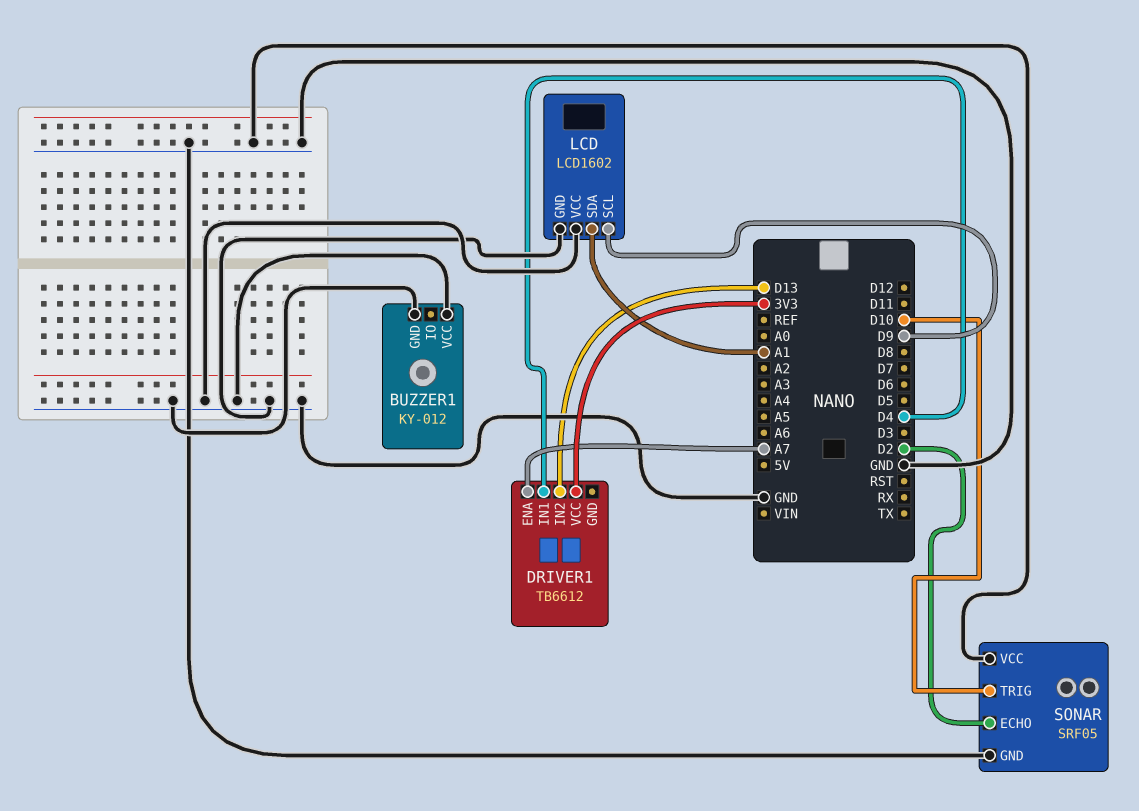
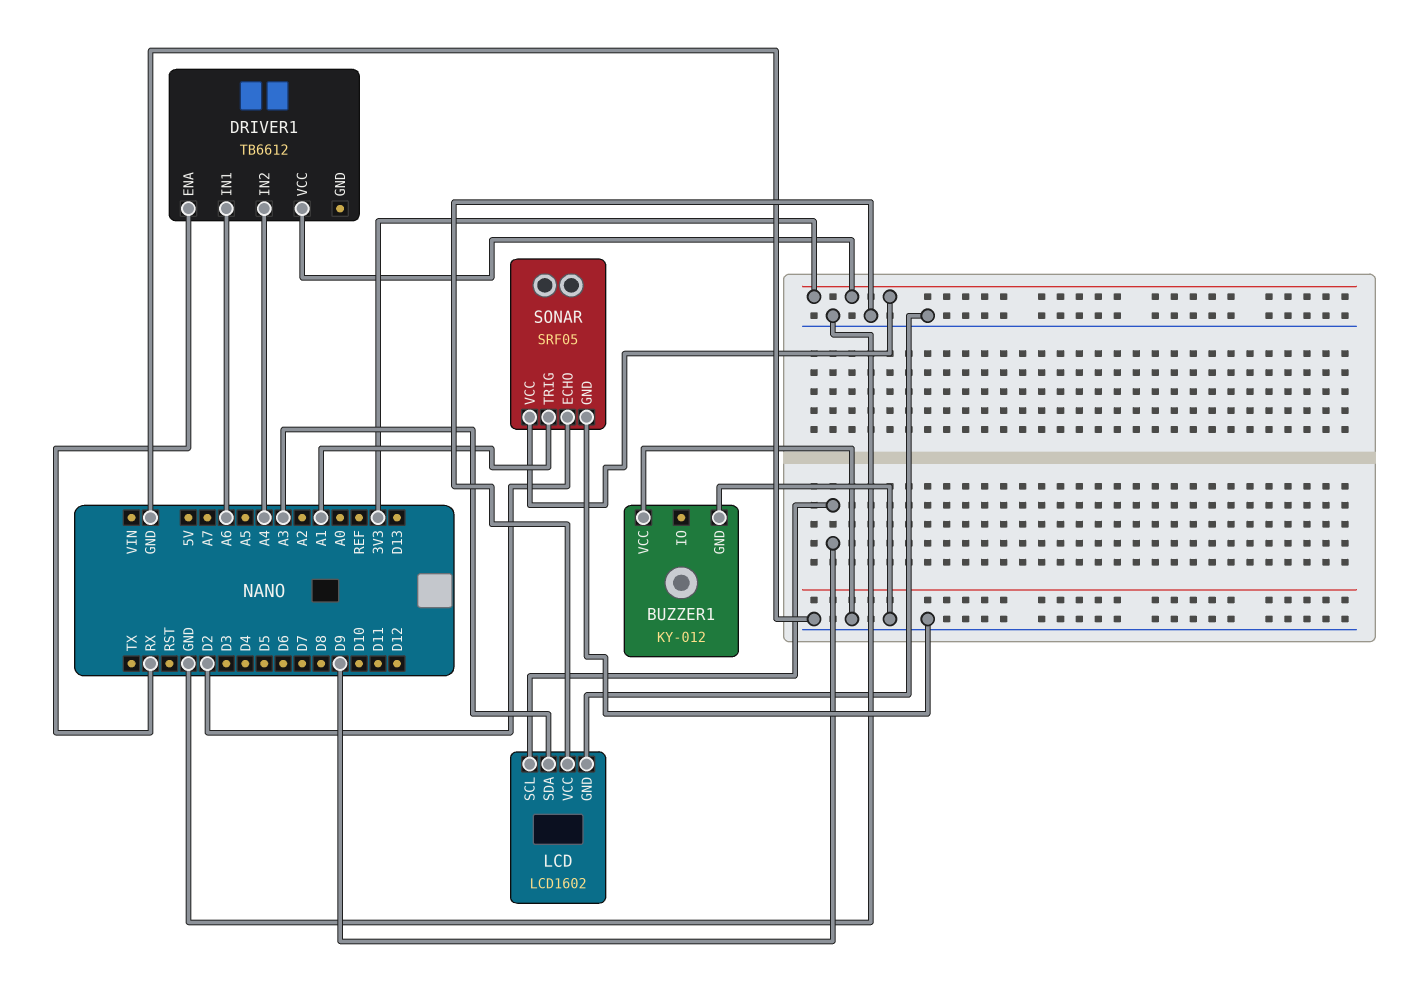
DRIVER1 pin ENA: A7 -> RX
DRIVER1 pin IN1: D4 -> A6
DRIVER1 pin IN2: D13 -> A4
LCD pin SDA: A1 -> A3
SONAR pin TRIG: D10 -> A1
SONAR pin VCC: GND -> 3V3

